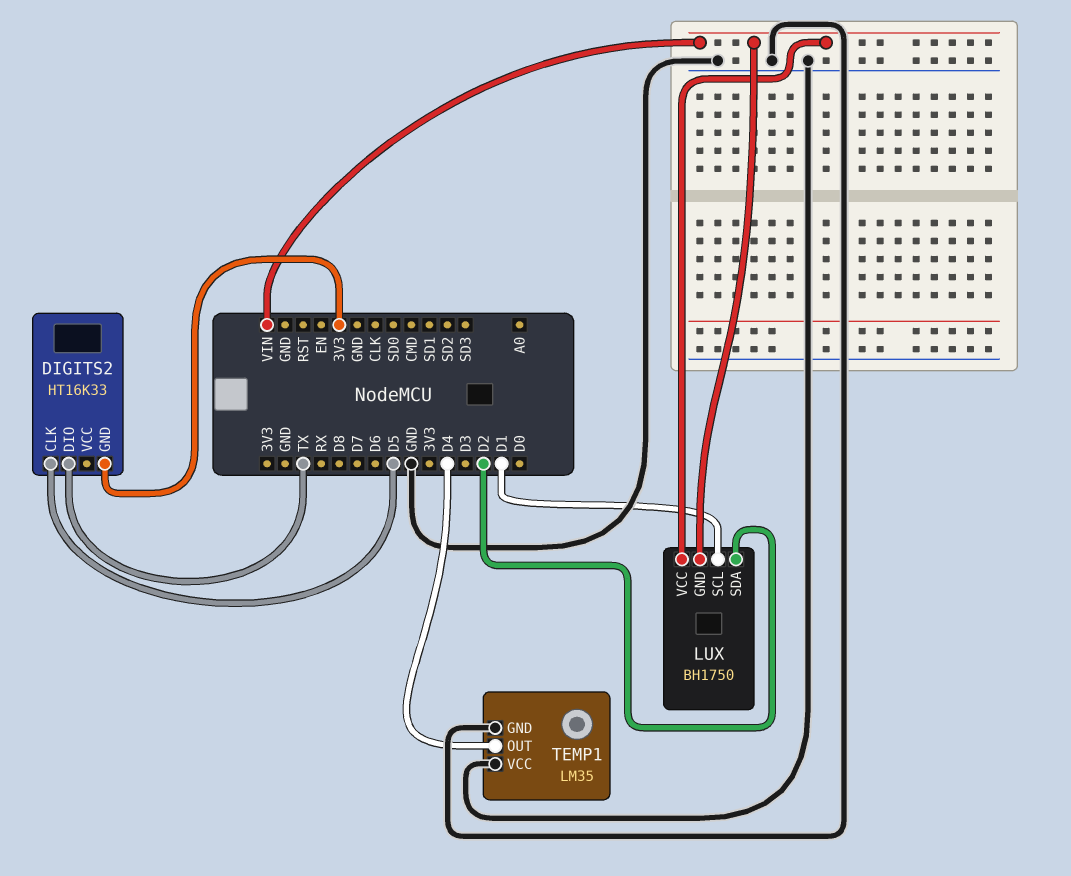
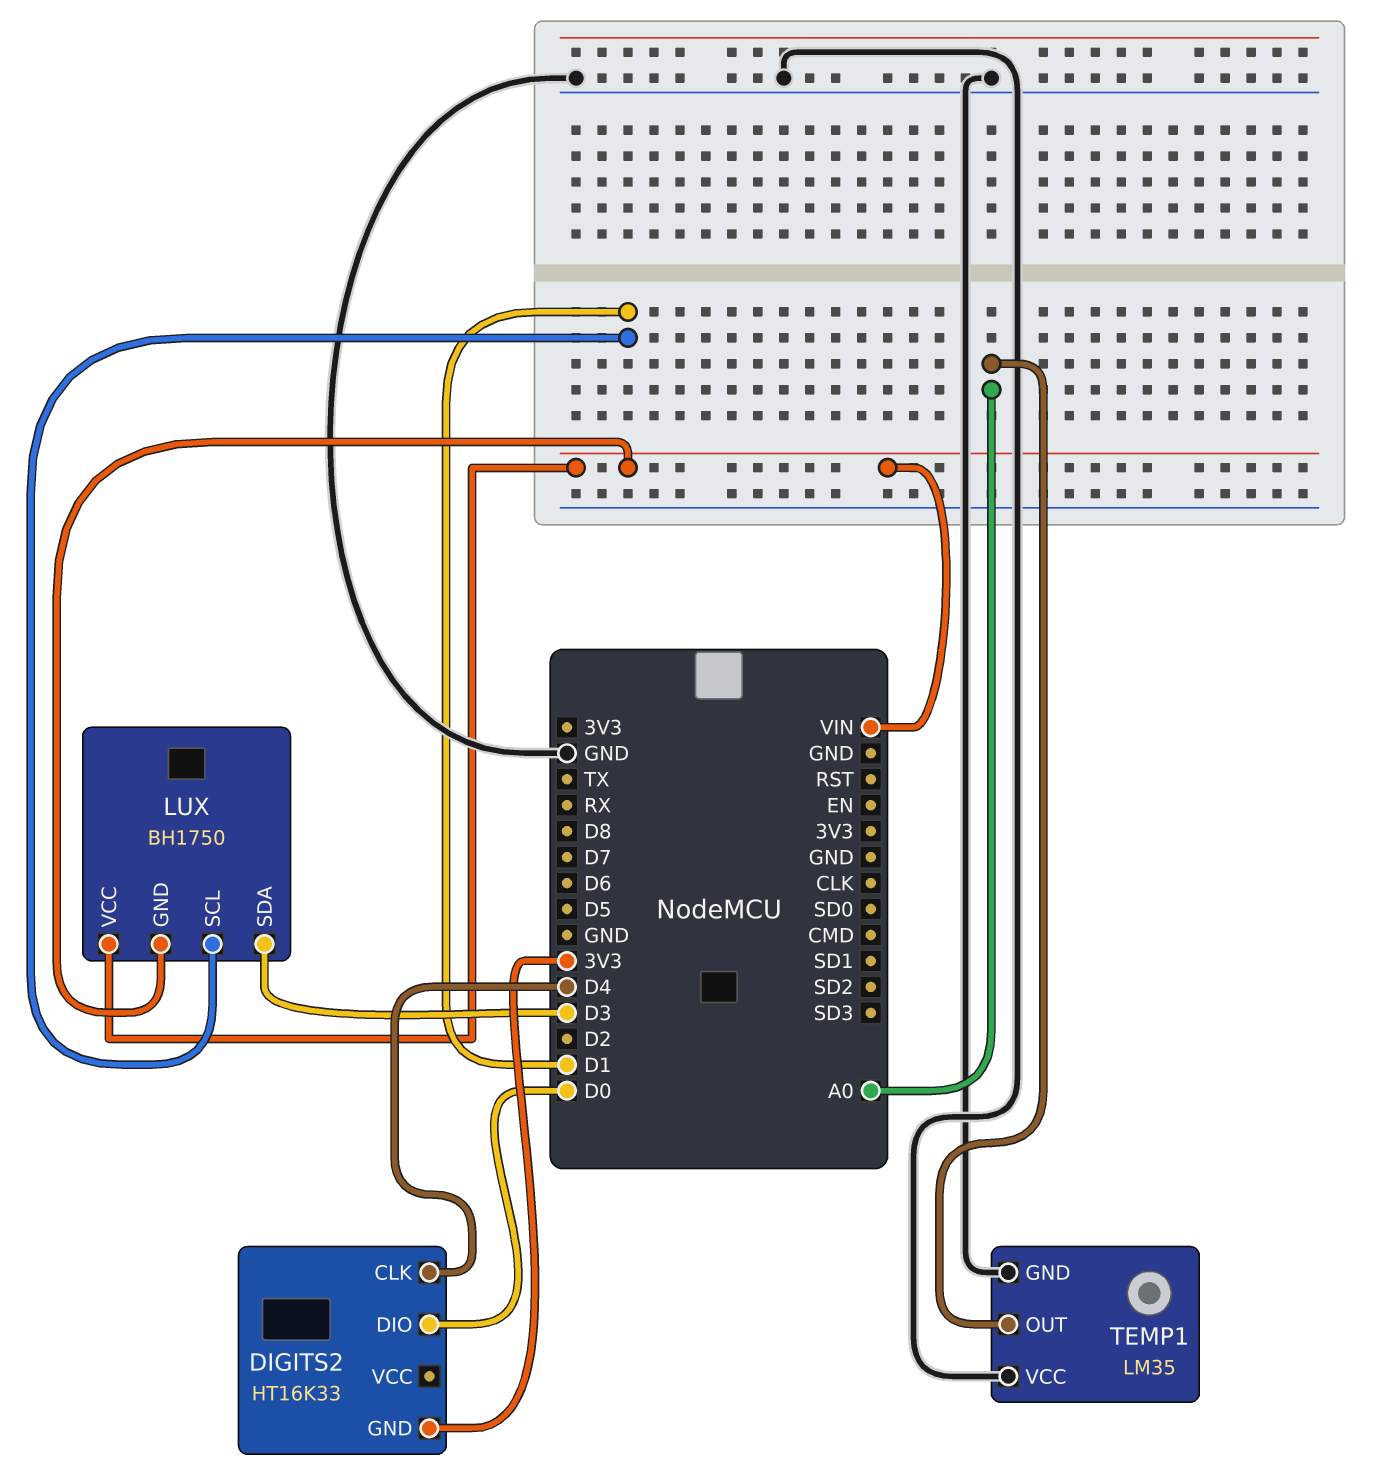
DIGITS2 pin CLK: D5 -> D4
DIGITS2 pin DIO: TX -> D0
LUX pin SDA: D2 -> D3
TEMP1 pin OUT: D4 -> A0

